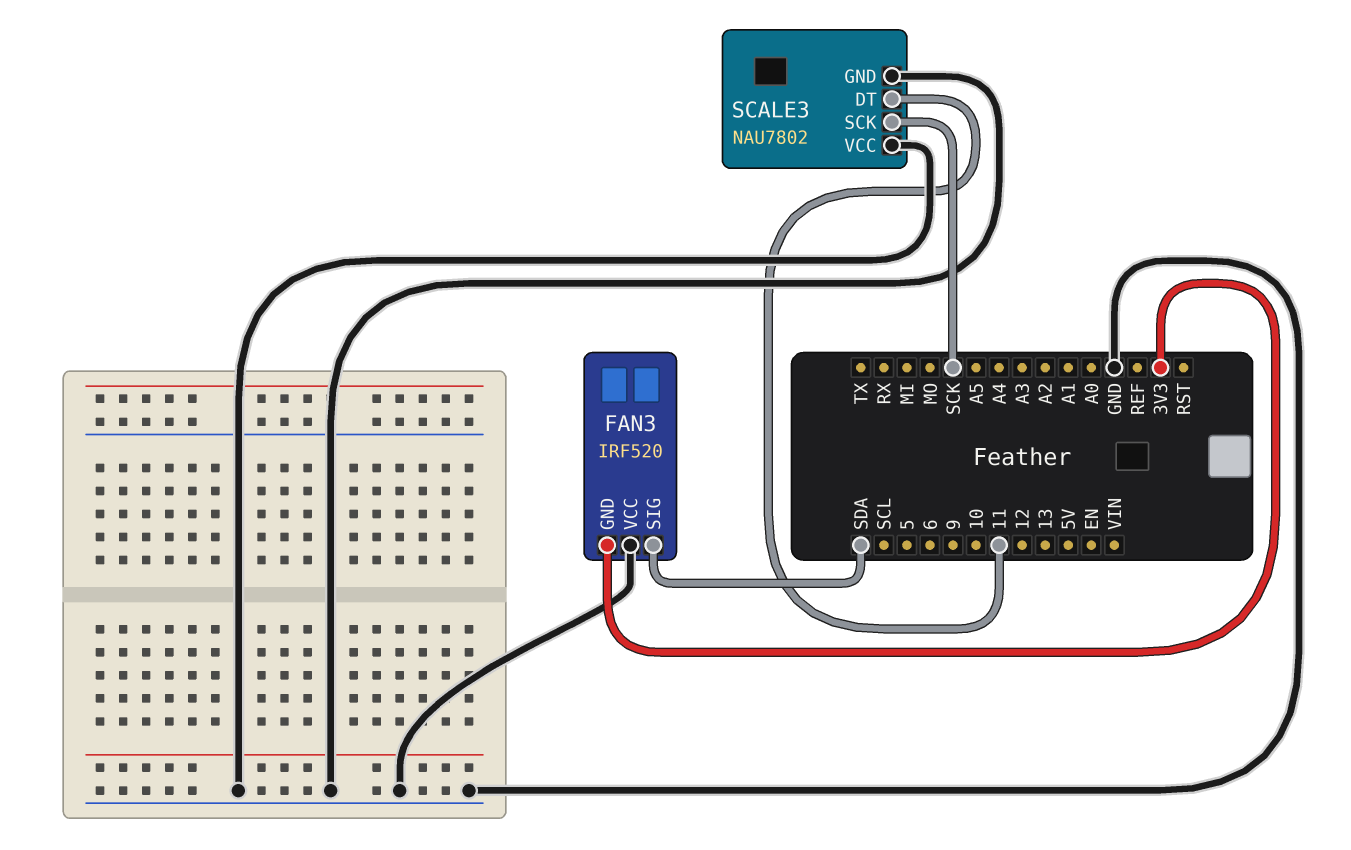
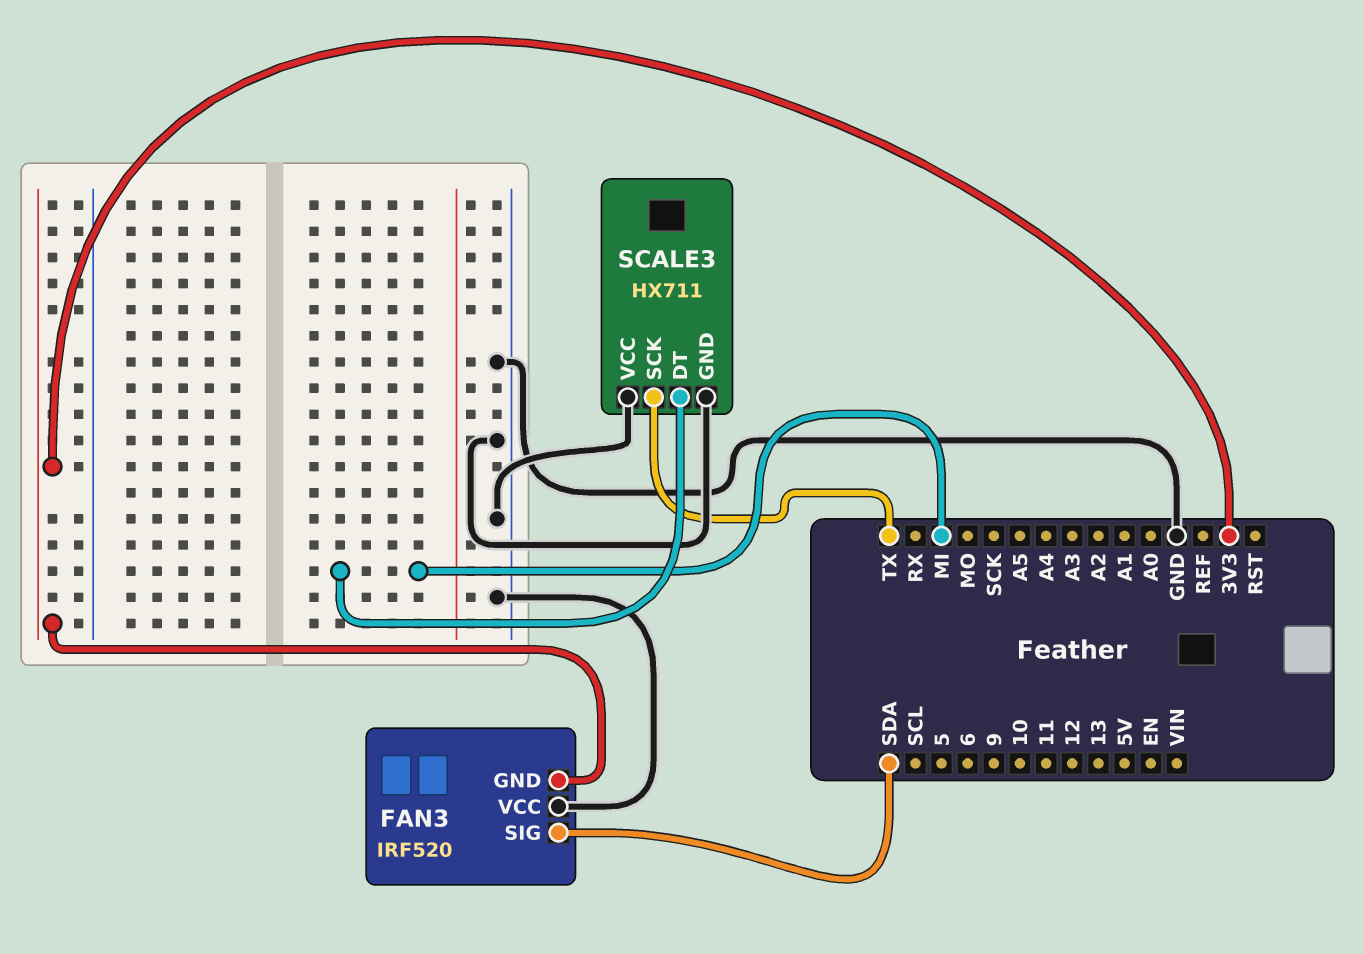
SCALE3: NAU7802 -> HX711
SCALE3 pin DT: 11 -> MI
SCALE3 pin SCK: SCK -> TX

